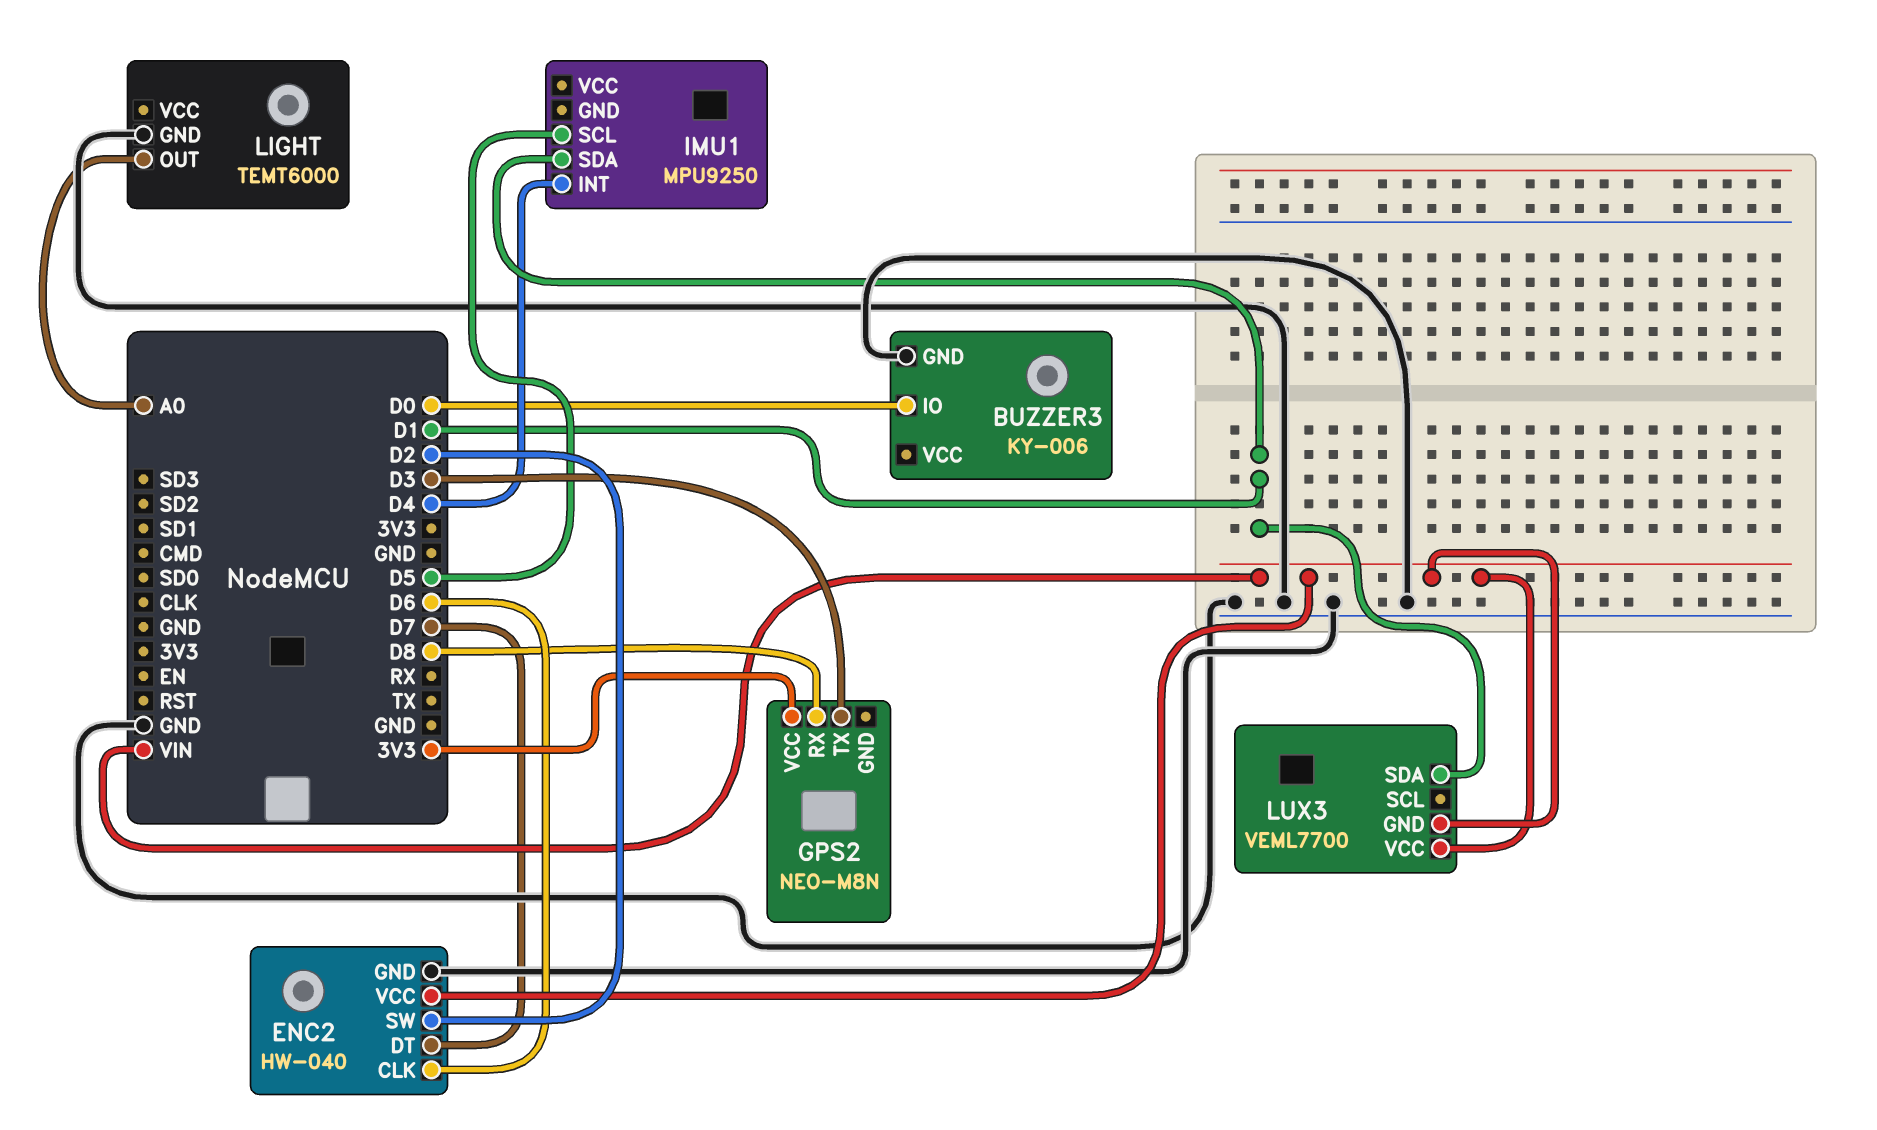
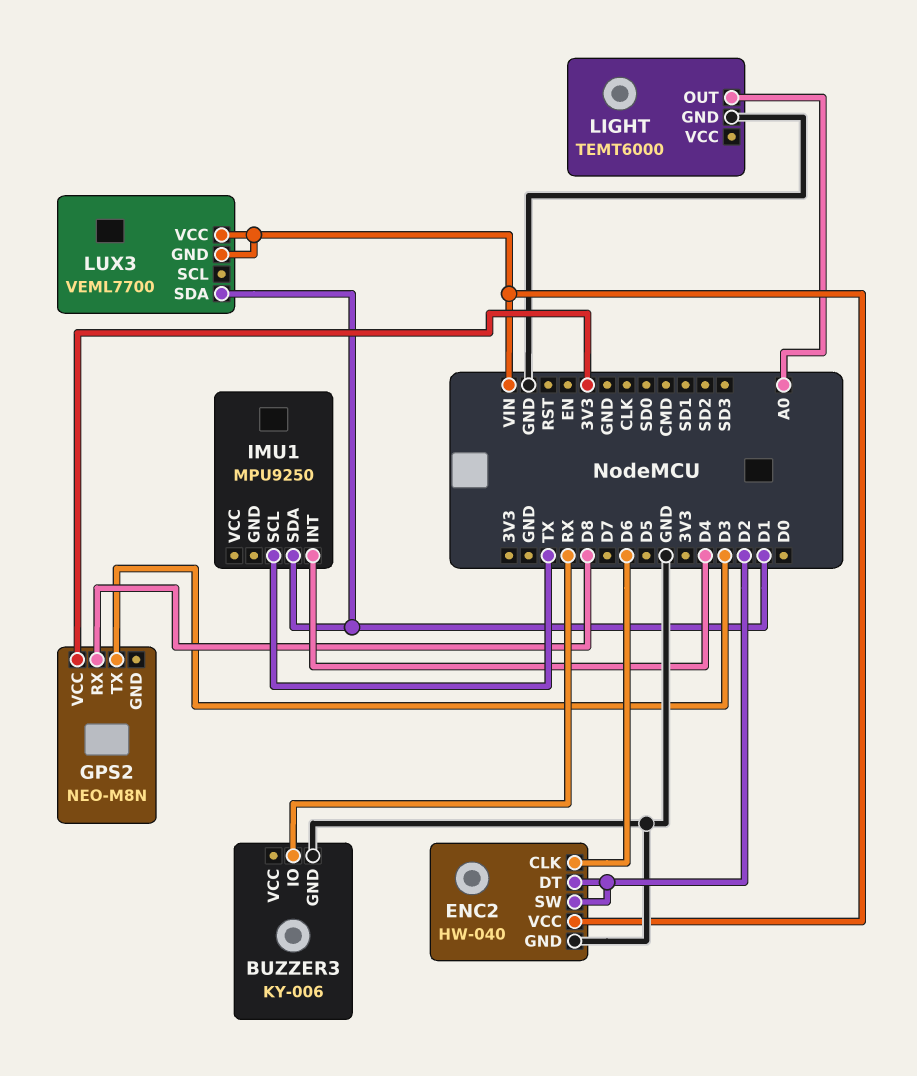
BUZZER3 pin IO: D0 -> RX
ENC2 pin DT: D7 -> D2
IMU1 pin SCL: D5 -> TX

